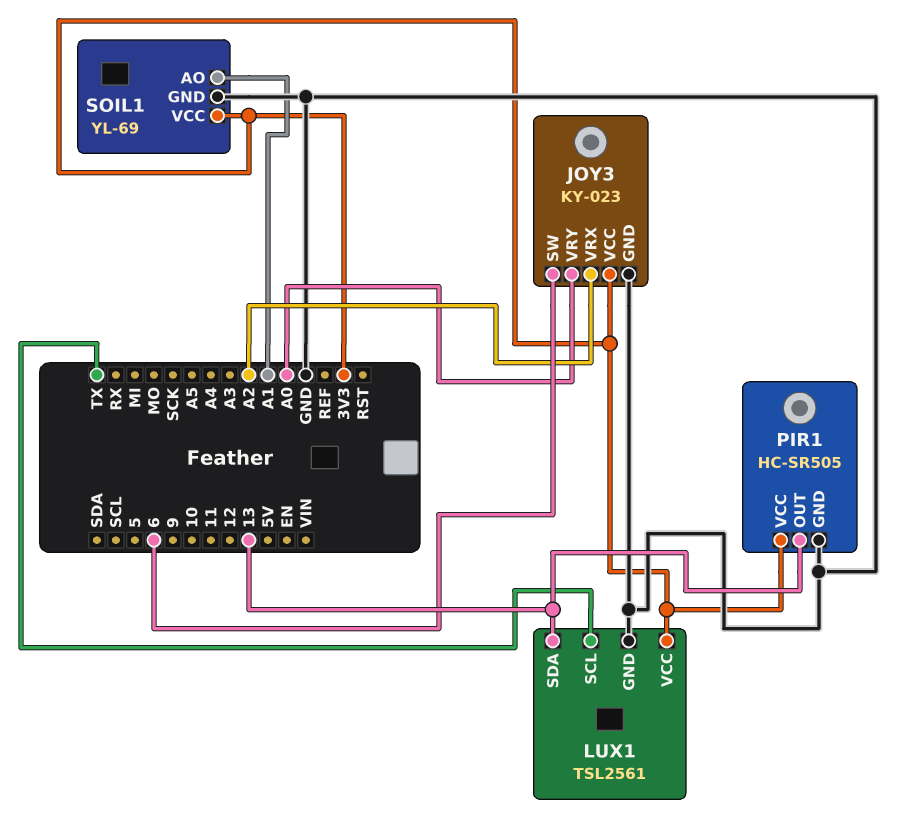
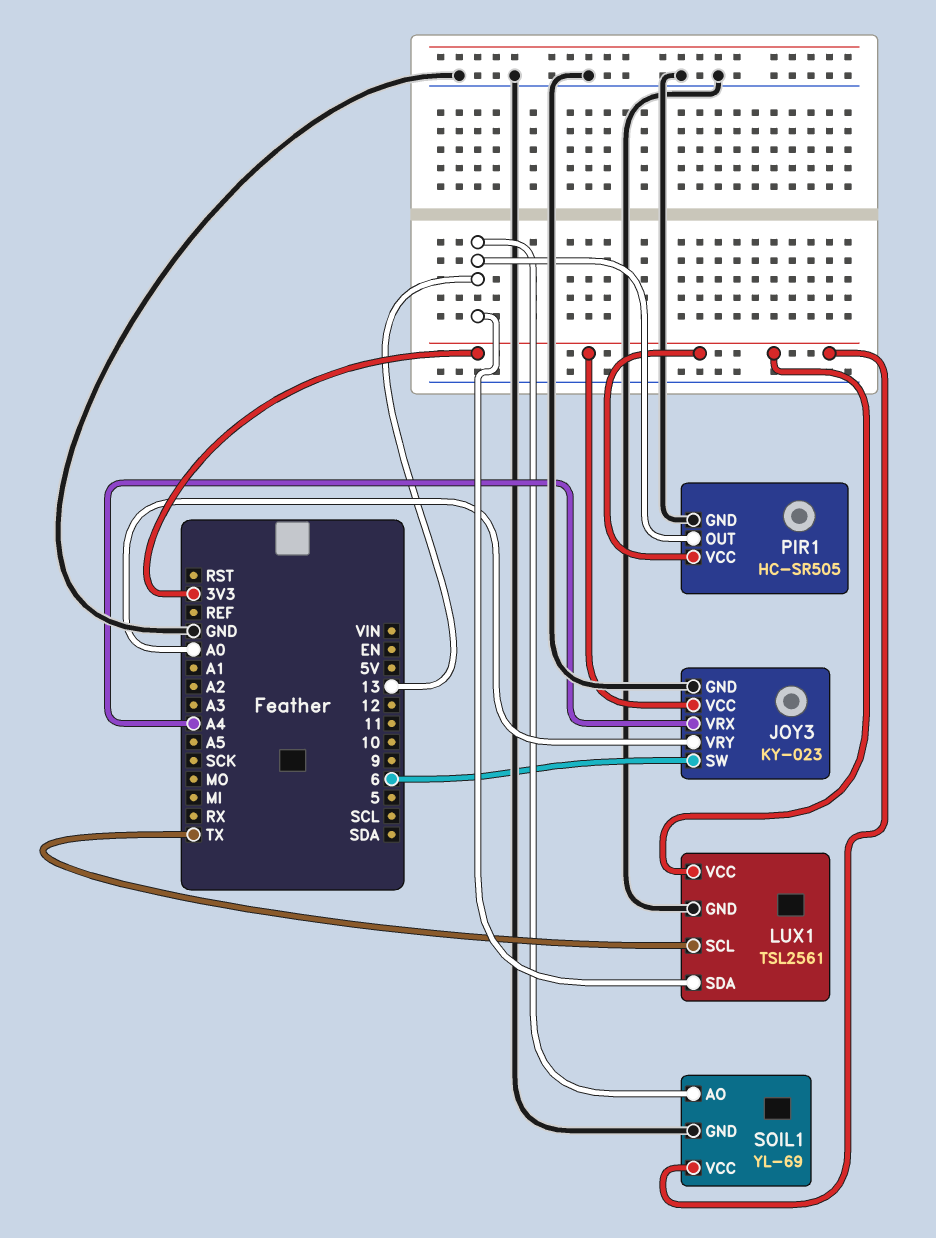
JOY3 pin VRX: A2 -> A4
SOIL1 pin AO: A1 -> 13

